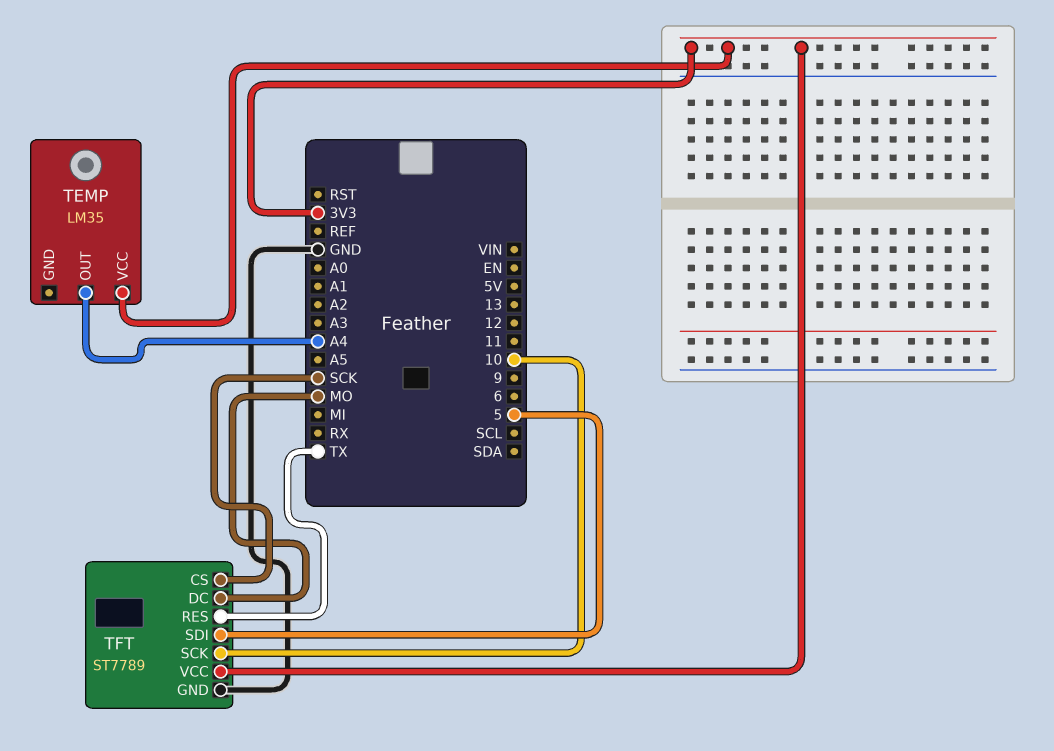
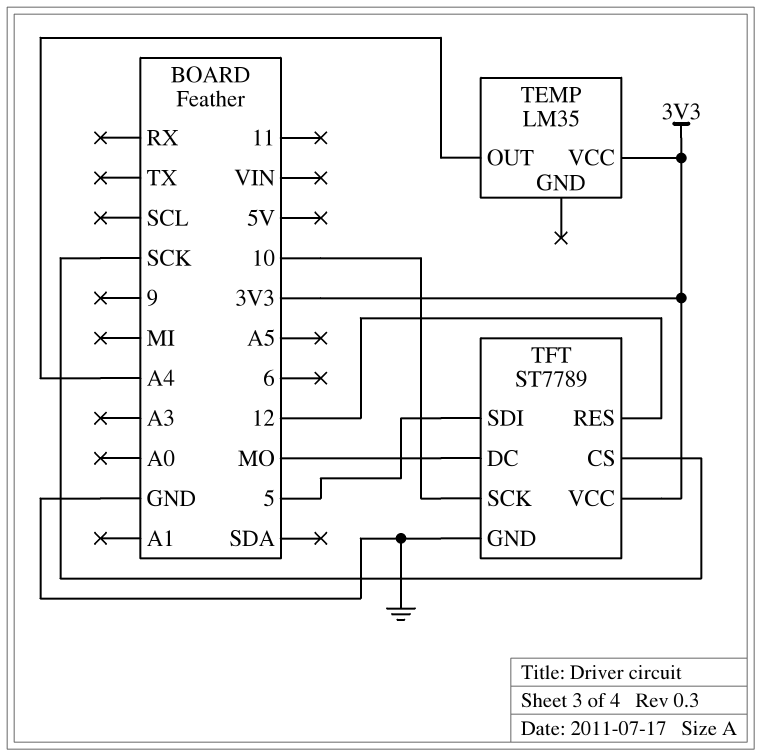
TFT pin RES: TX -> 12

